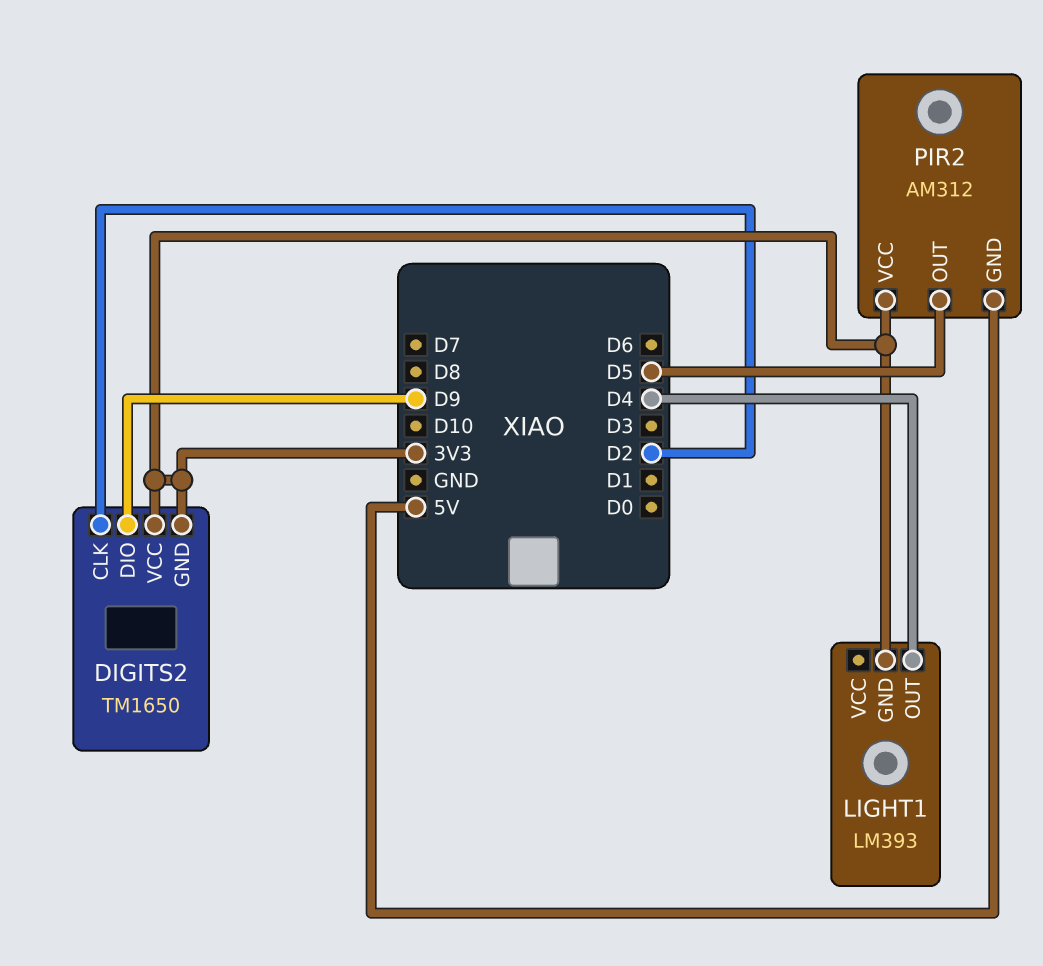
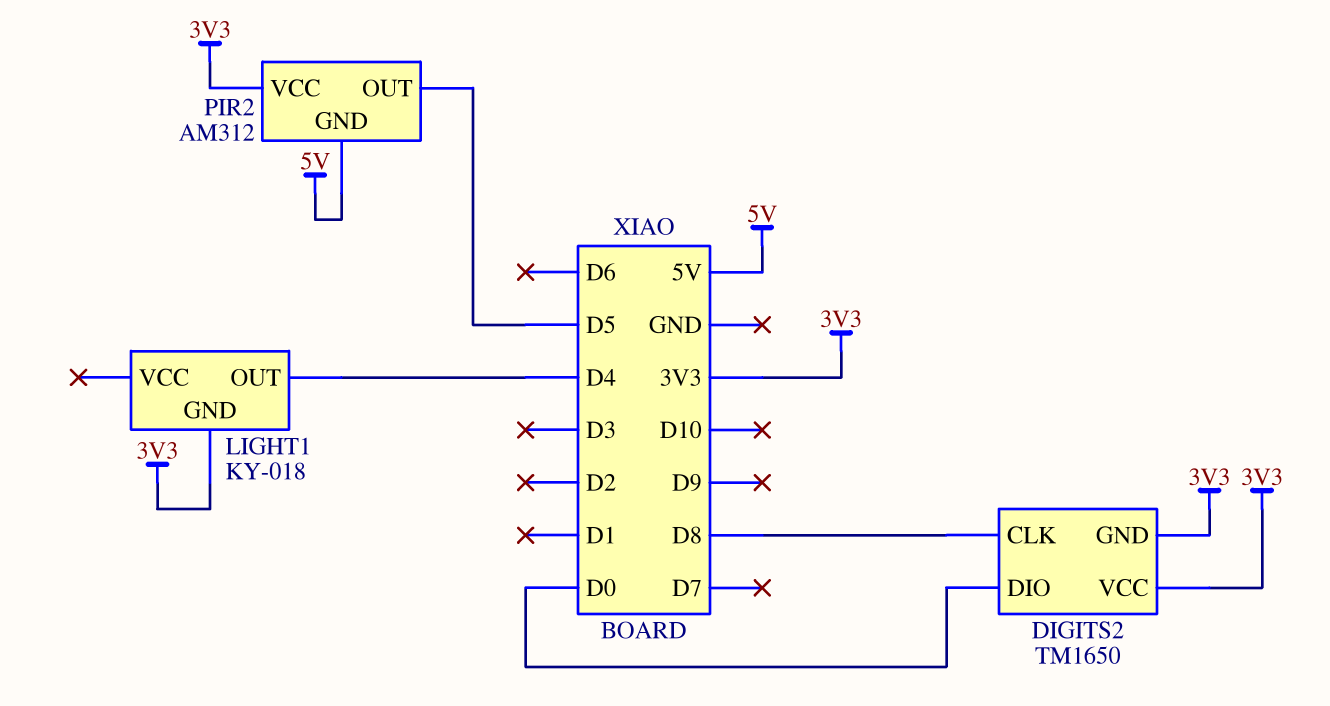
DIGITS2 pin CLK: D2 -> D8
DIGITS2 pin DIO: D9 -> D0
LIGHT1: LM393 -> KY-018

